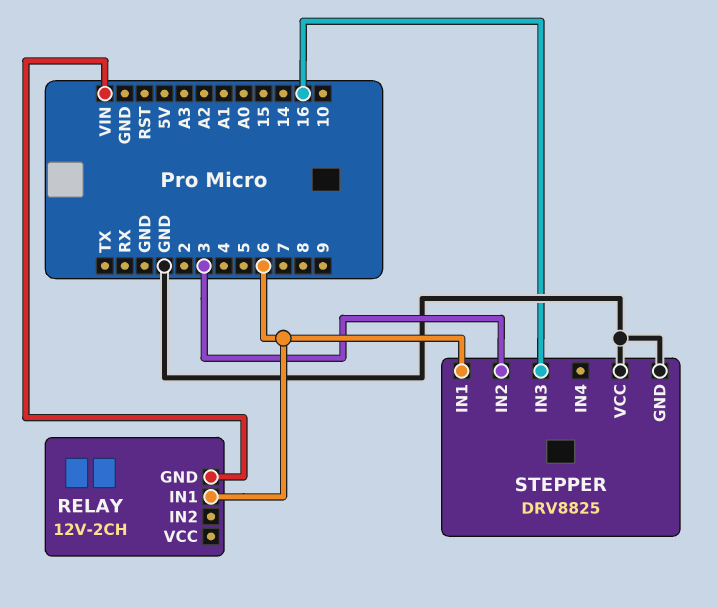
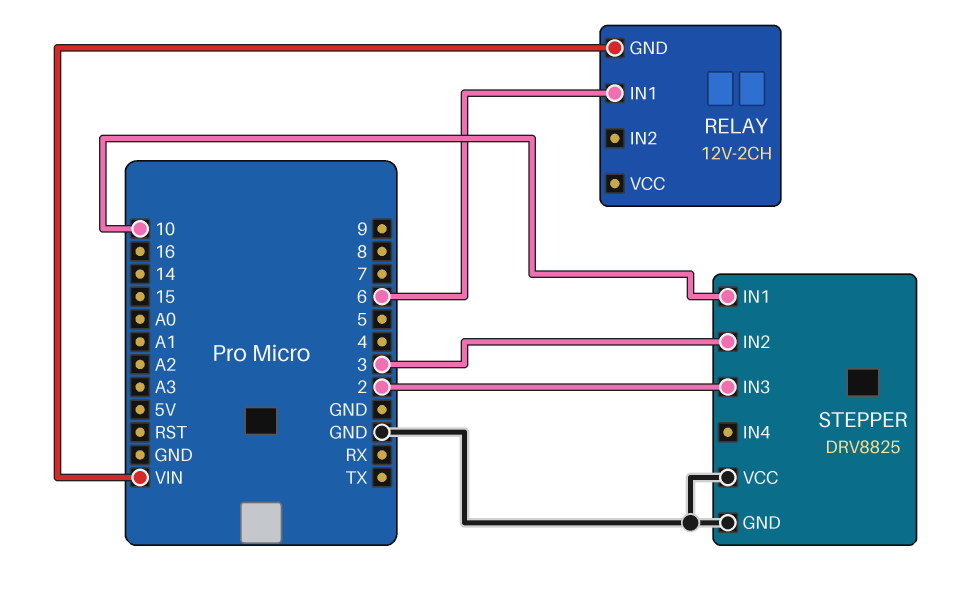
STEPPER pin IN1: 6 -> 10
STEPPER pin IN3: 16 -> 2

